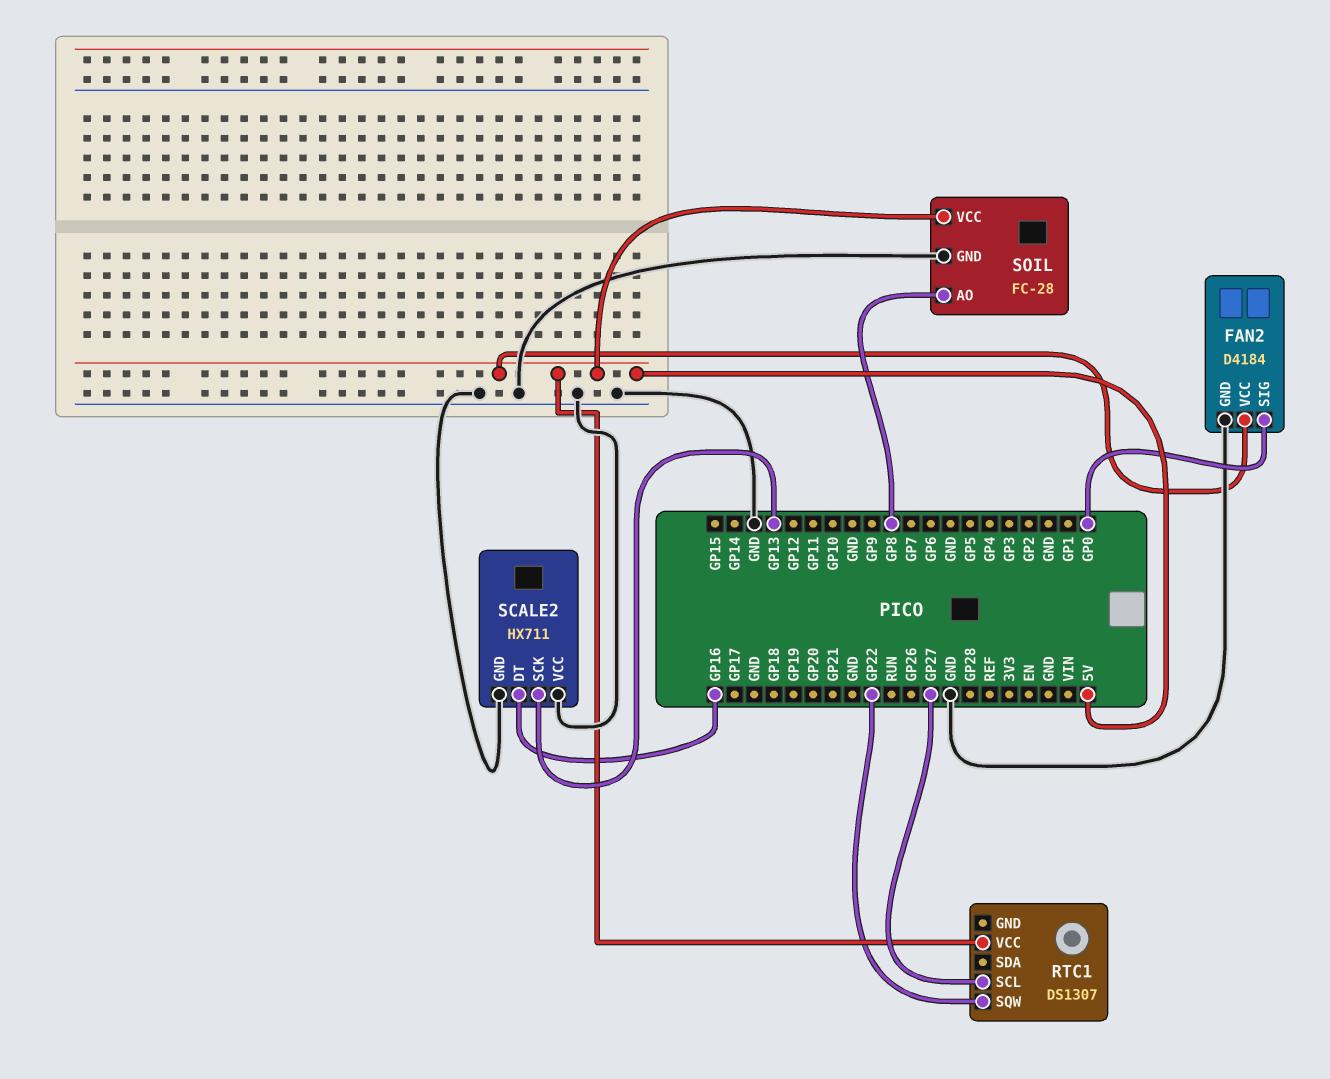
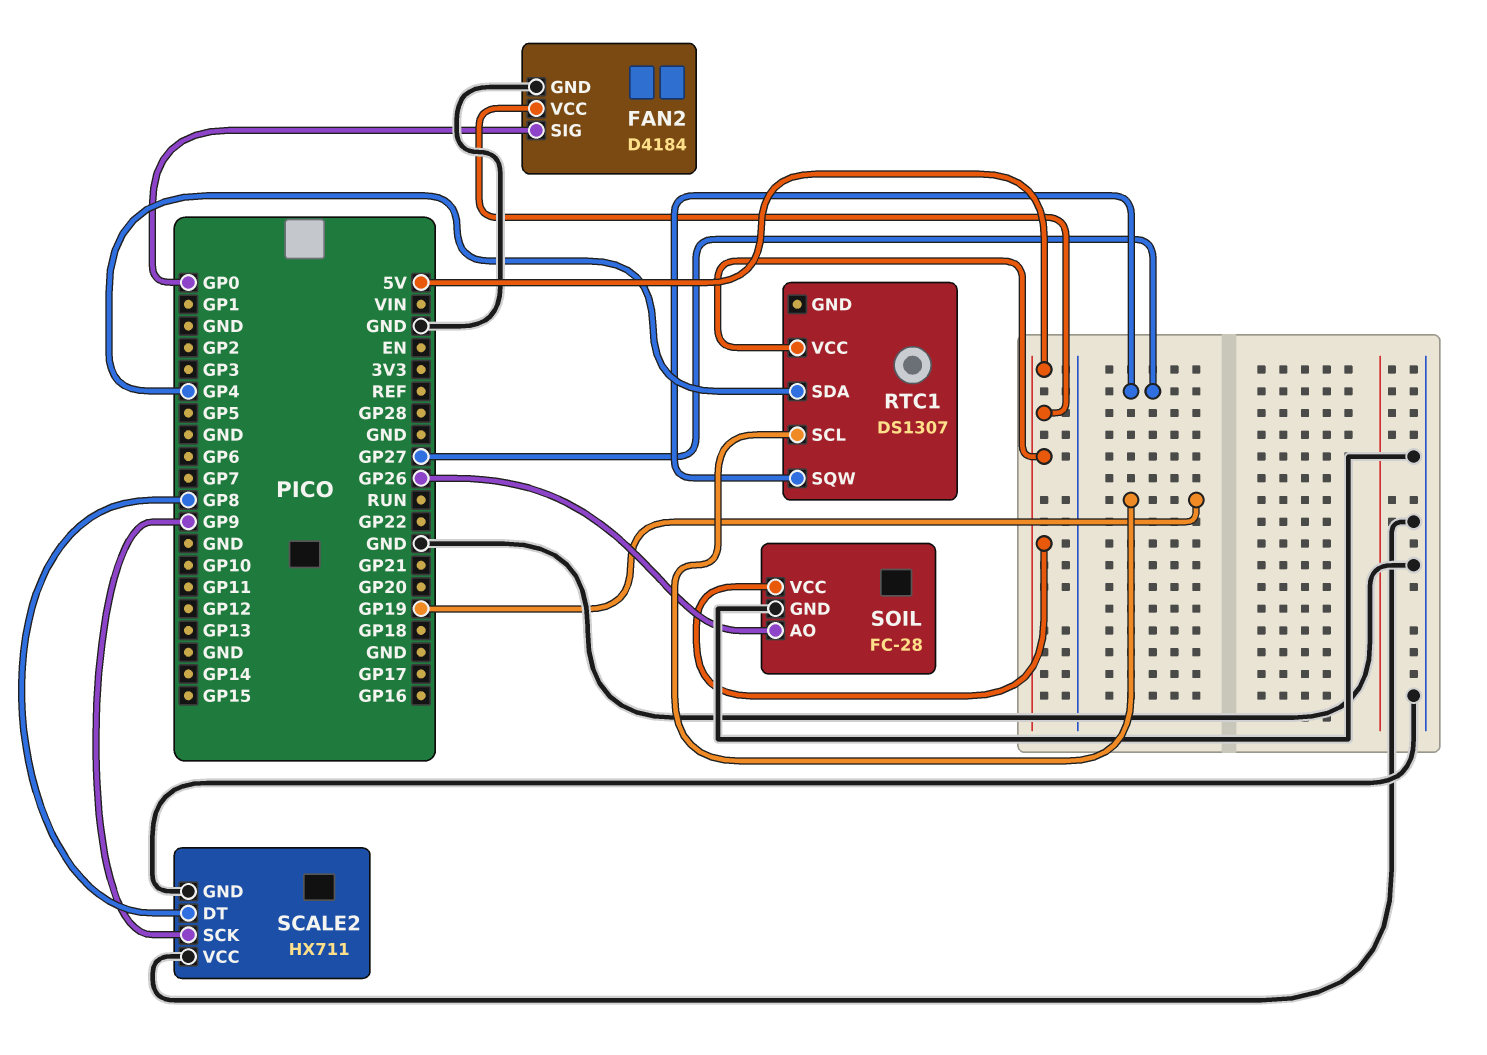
RTC1 pin SCL: GP27 -> GP19
RTC1 pin SDA: none -> GP4
RTC1 pin SQW: GP22 -> GP27
SCALE2 pin DT: GP16 -> GP8
SCALE2 pin SCK: GP13 -> GP9
SOIL pin AO: GP8 -> GP26

